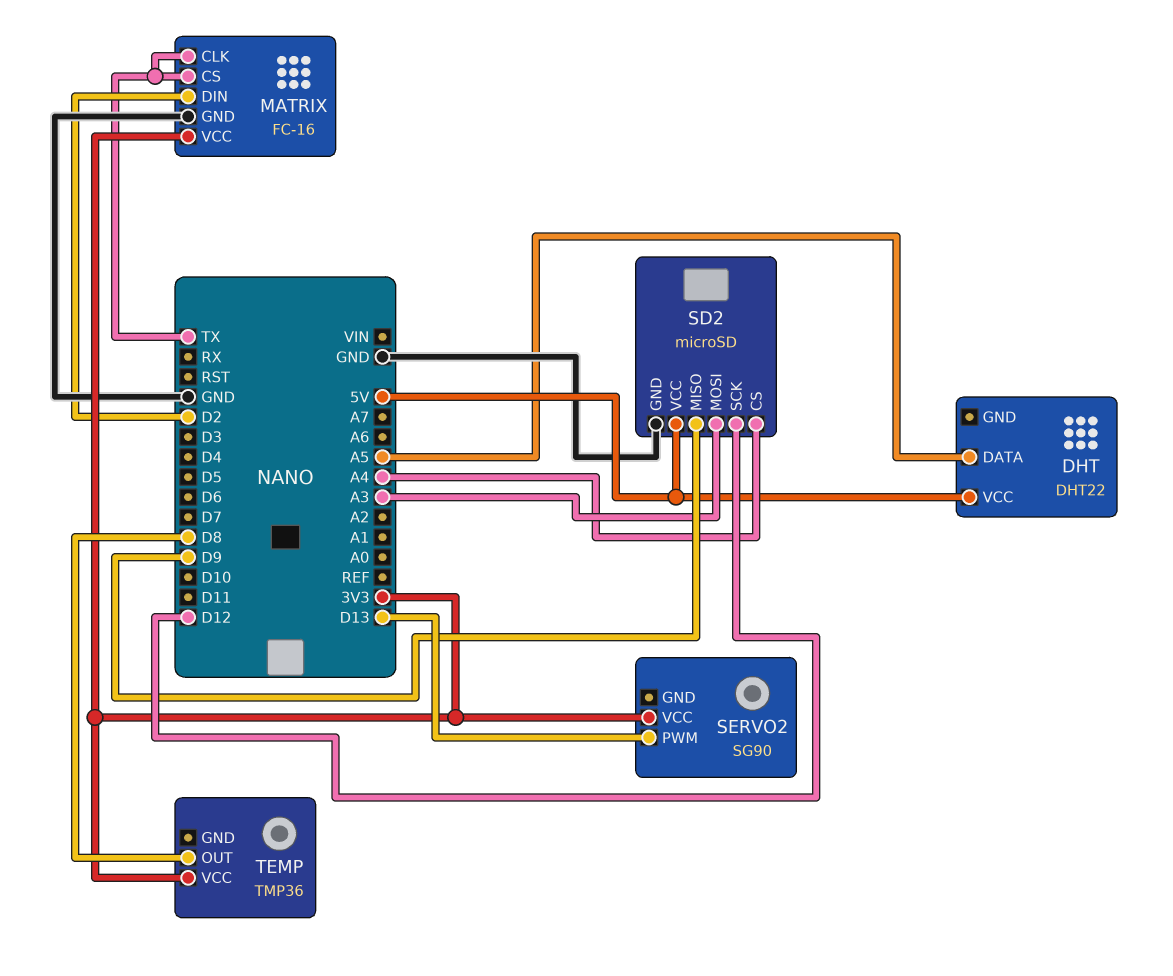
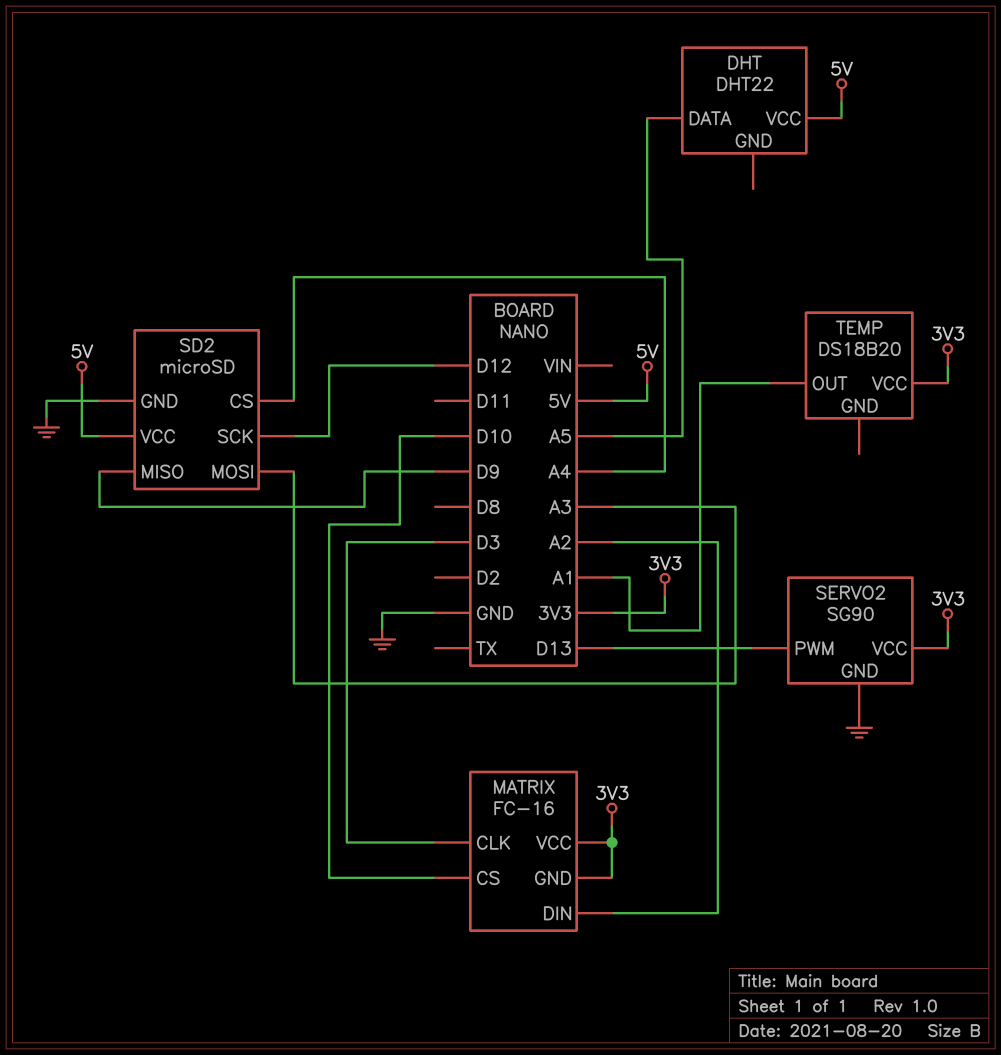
MATRIX pin CLK: TX -> D3
MATRIX pin CS: TX -> D10
MATRIX pin DIN: D2 -> A2
MATRIX pin GND: GND -> 3V3
SERVO2 pin GND: none -> GND
TEMP: TMP36 -> DS18B20
TEMP pin OUT: D8 -> A1

